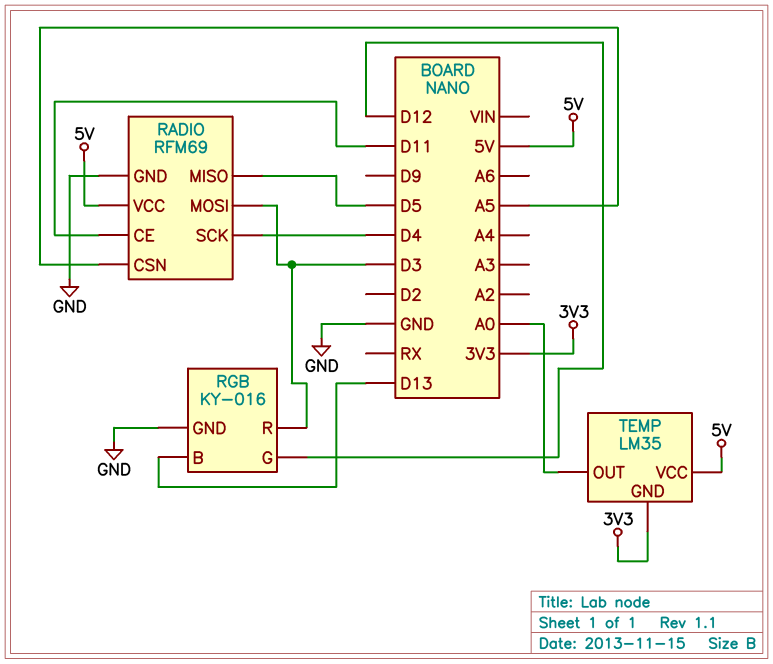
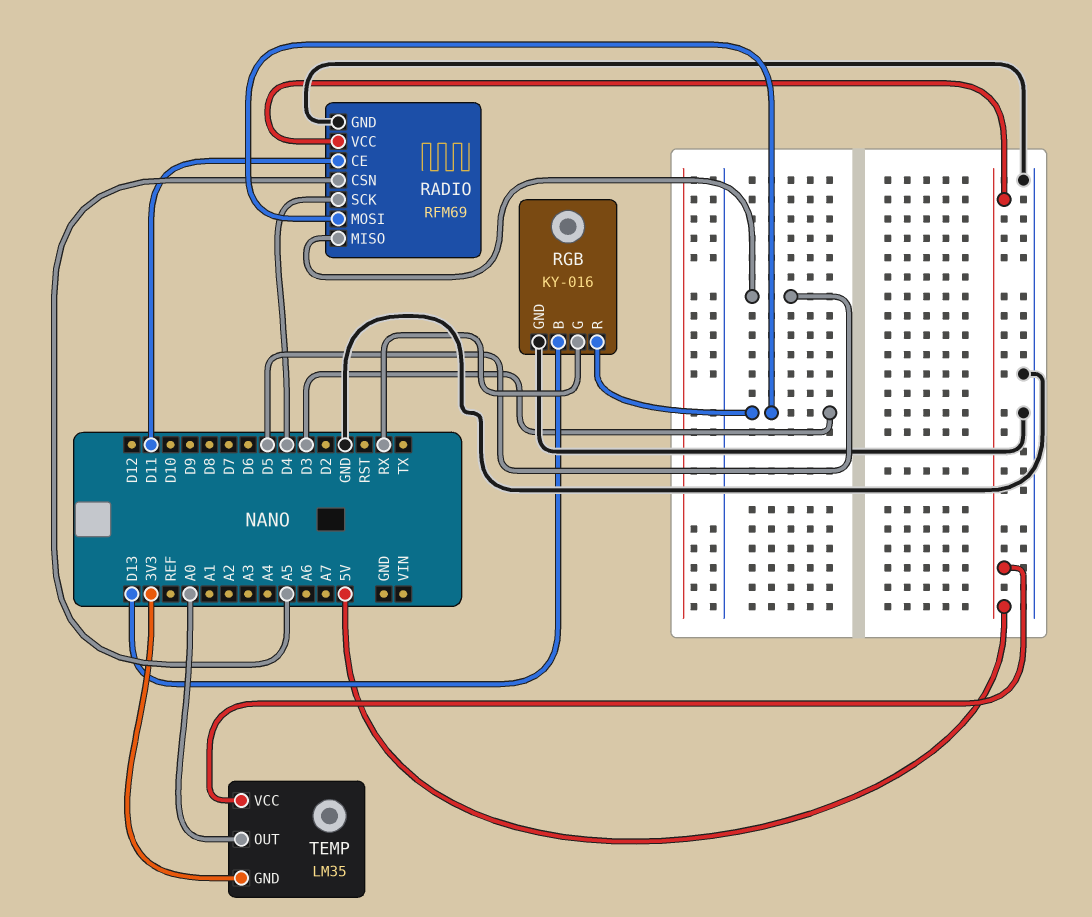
RGB pin G: D12 -> RX

